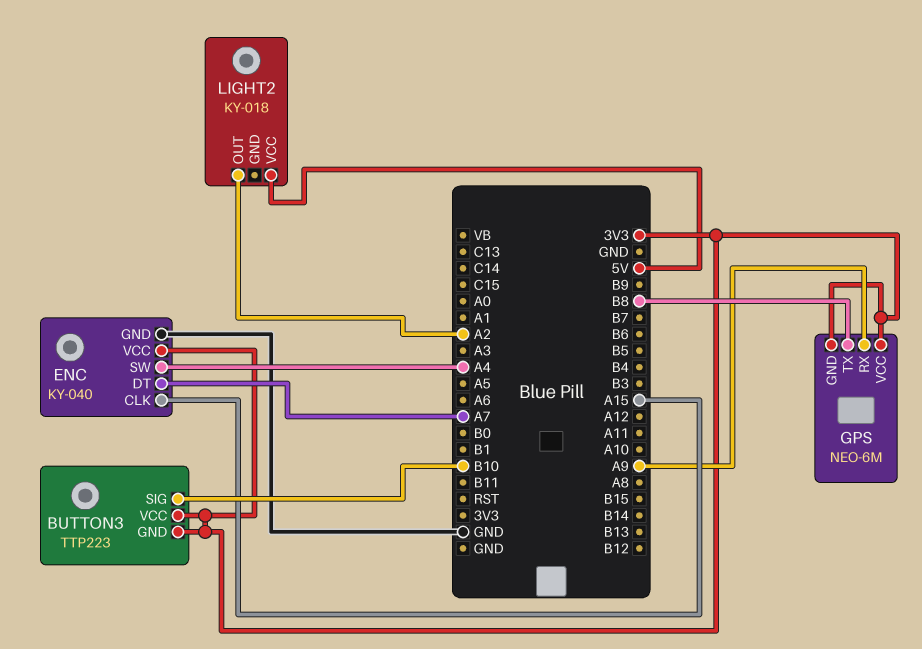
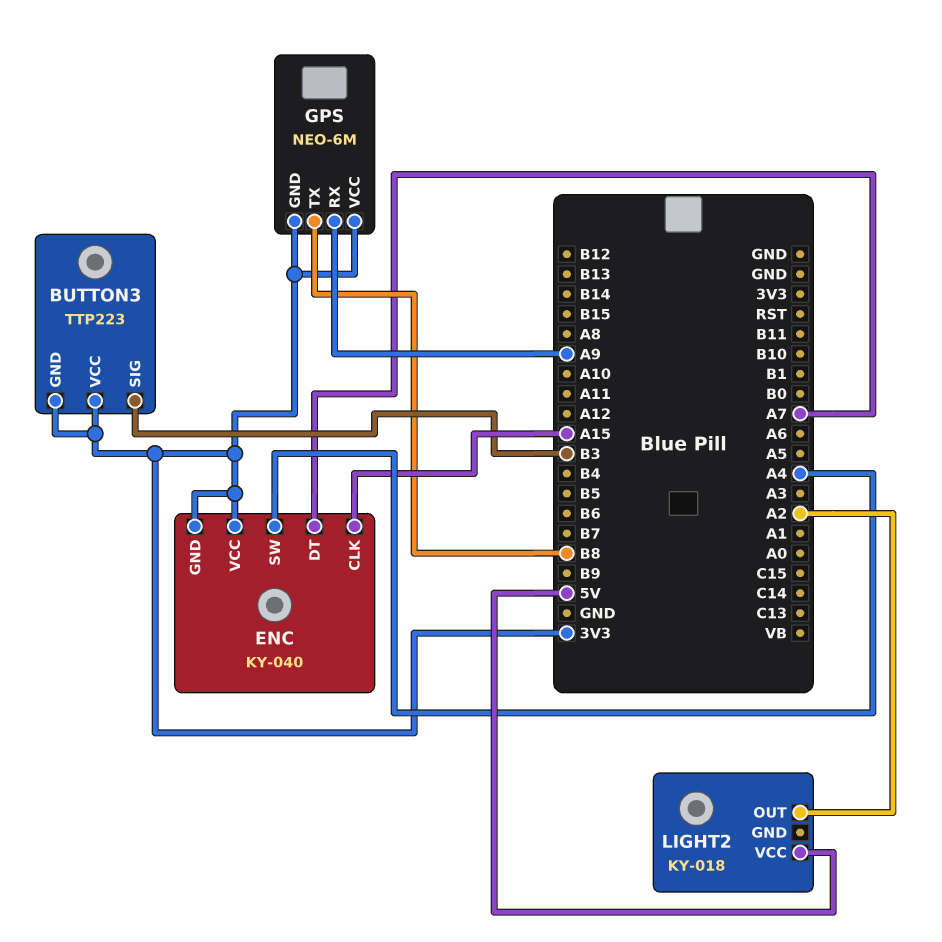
BUTTON3 pin SIG: B10 -> B3
ENC pin GND: GND -> 3V3

